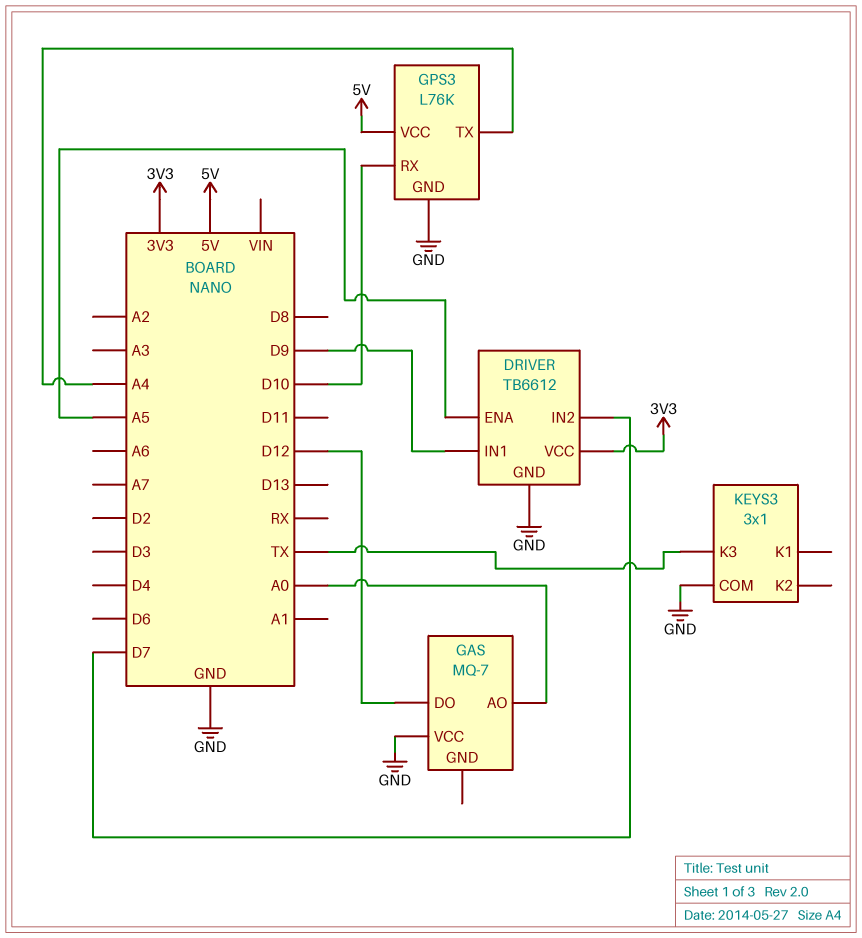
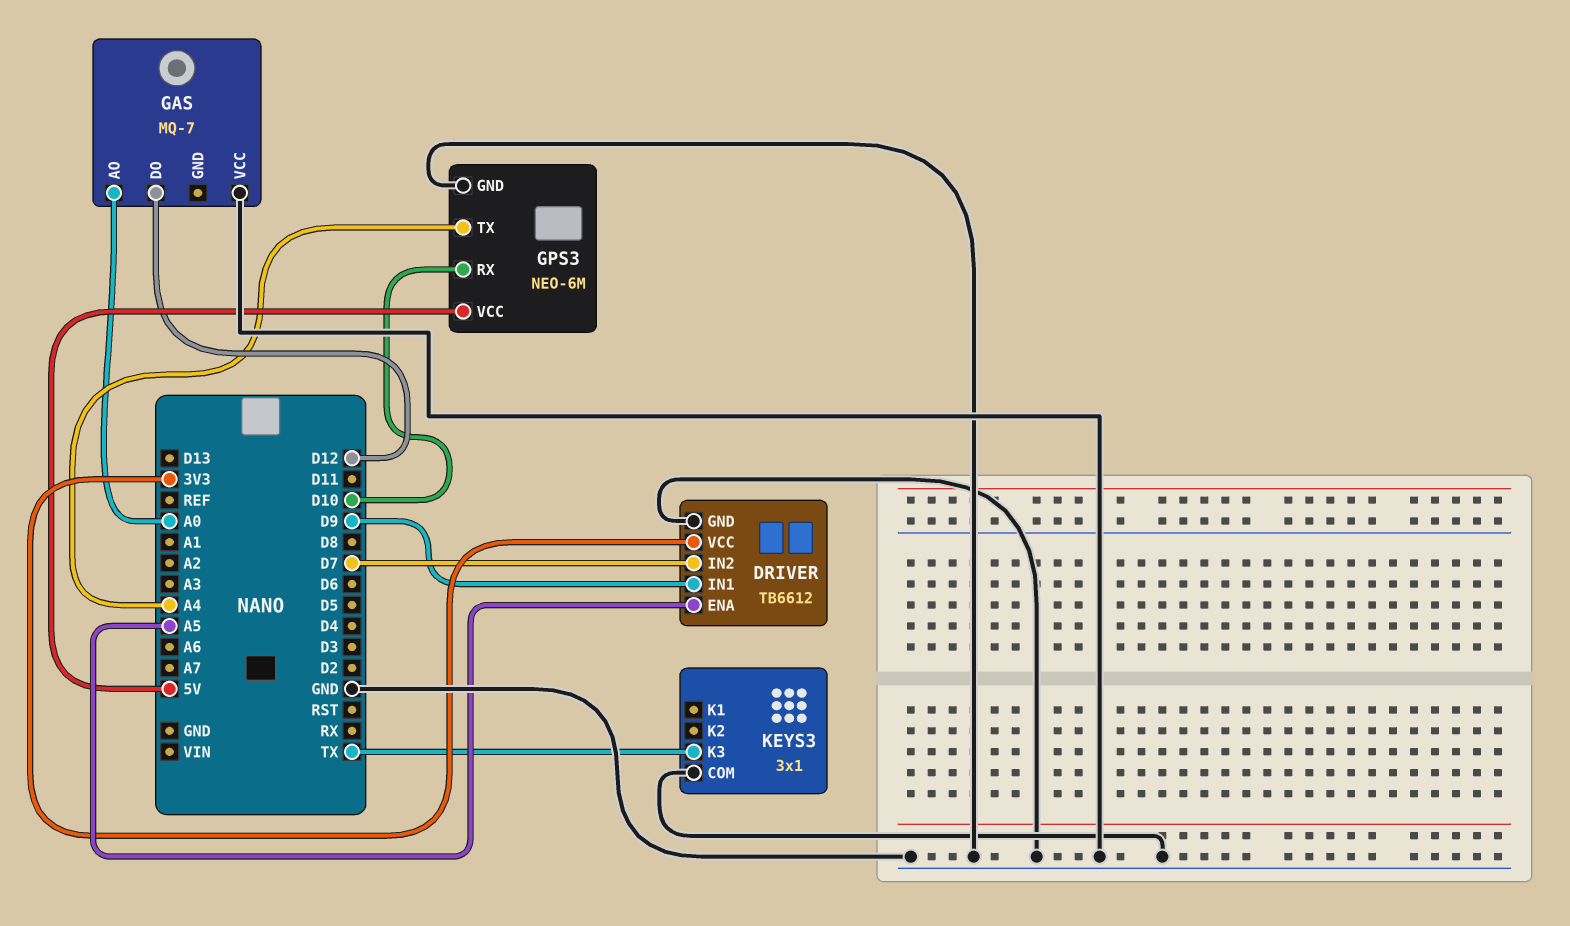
GPS3: L76K -> NEO-6M

